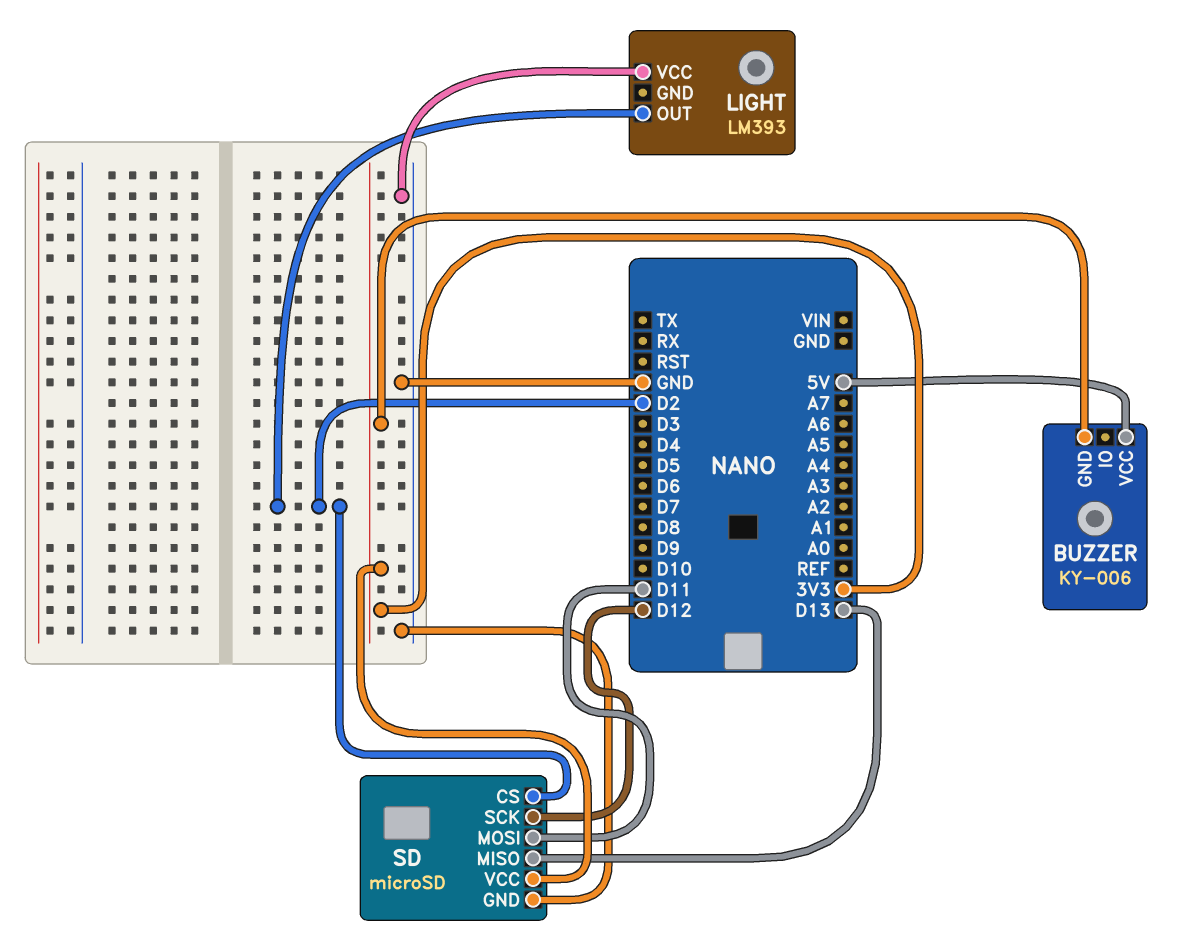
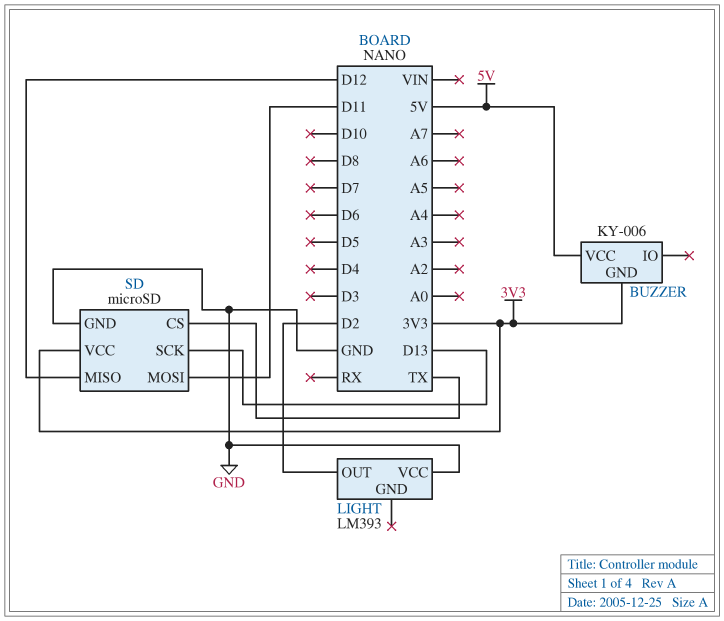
SD pin CS: D2 -> TX
SD pin MISO: D13 -> D12
SD pin SCK: D12 -> D13

